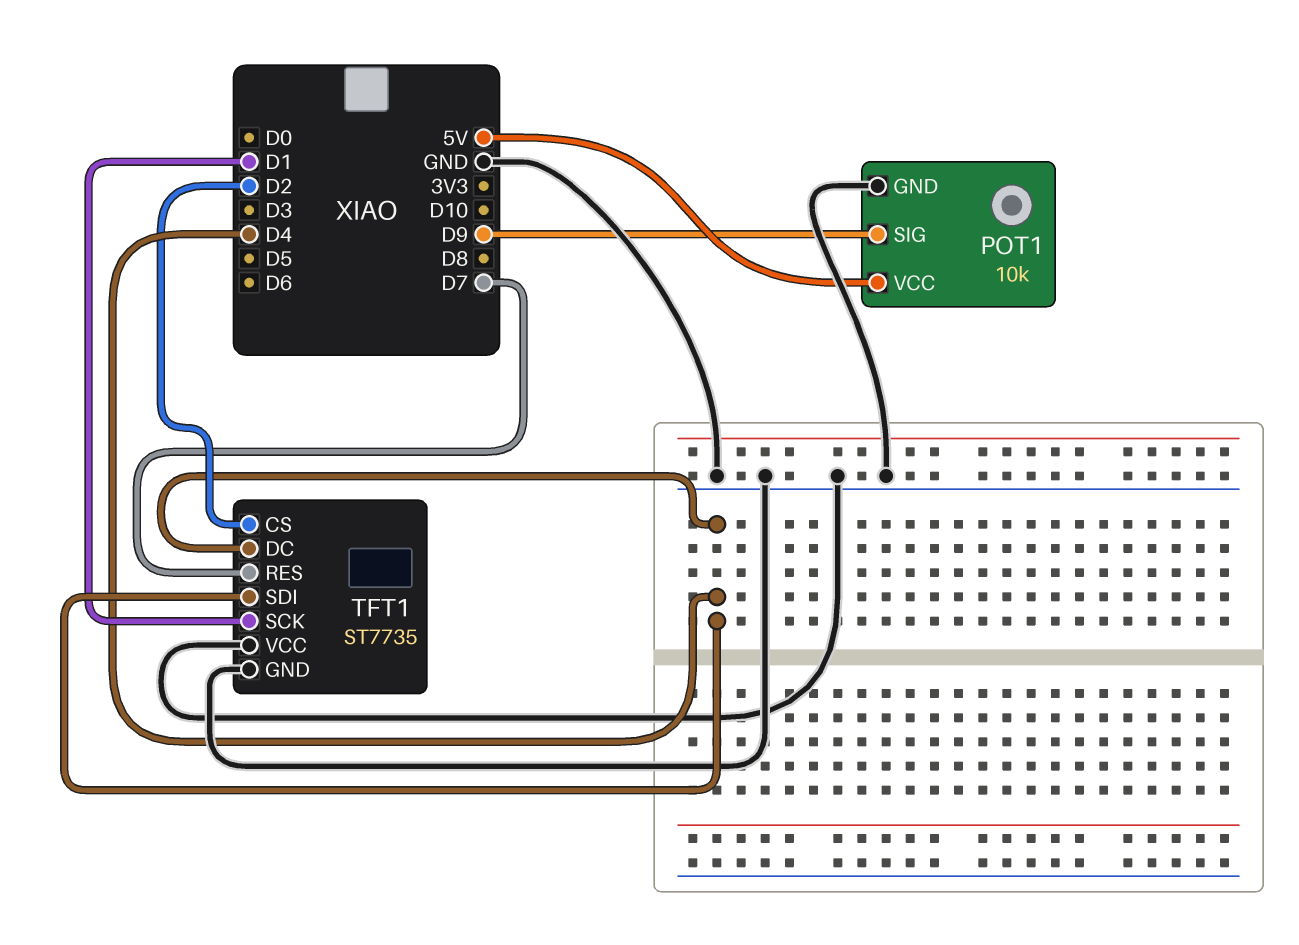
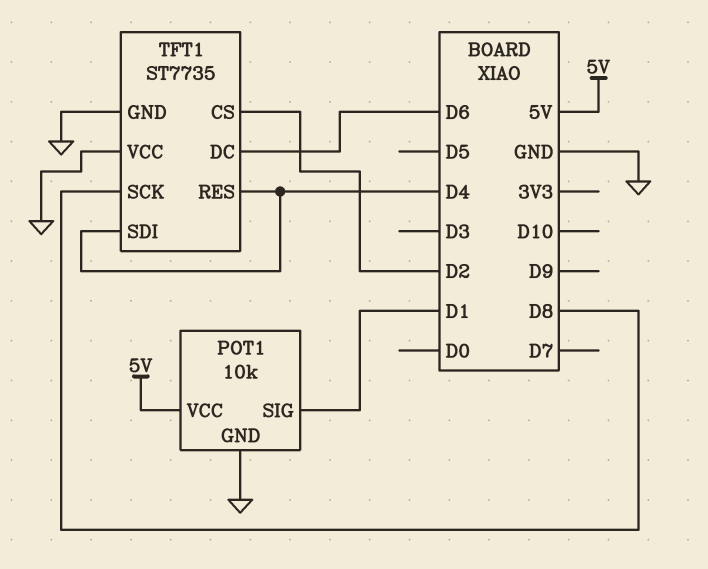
POT1 pin SIG: D9 -> D1
TFT1 pin DC: D4 -> D6
TFT1 pin RES: D7 -> D4
TFT1 pin SCK: D1 -> D8

